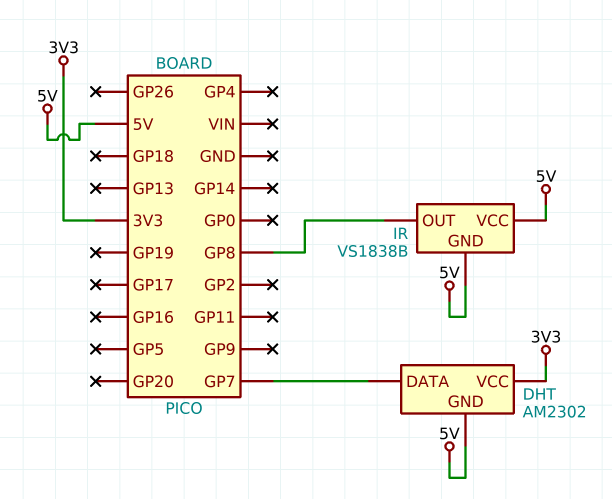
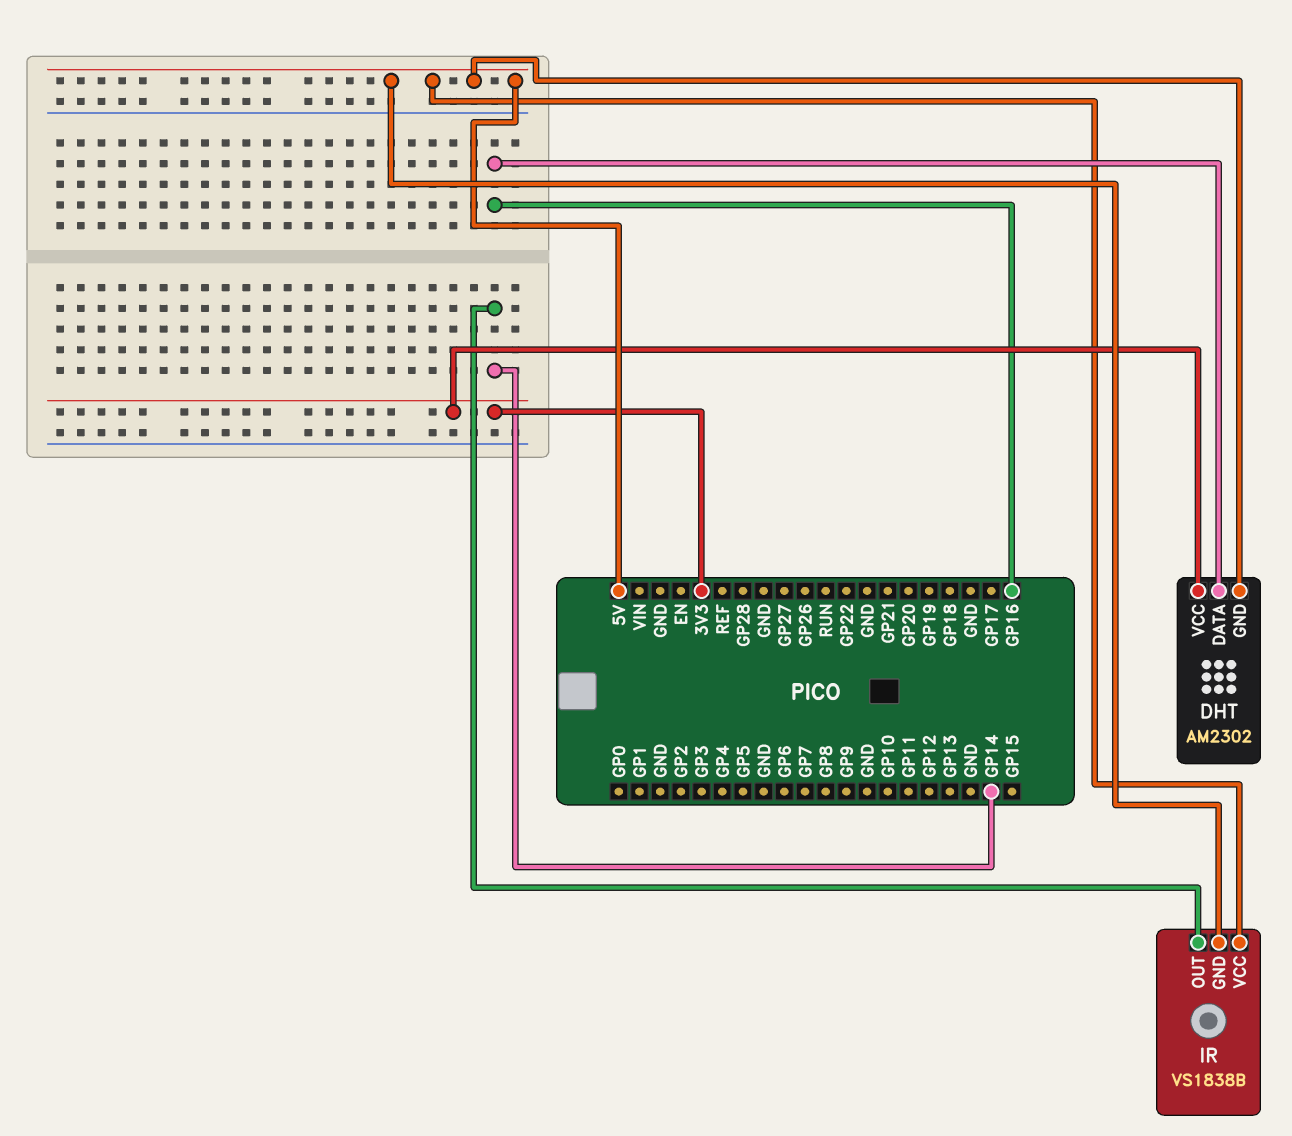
DHT pin DATA: GP7 -> GP16
IR pin OUT: GP8 -> GP14

